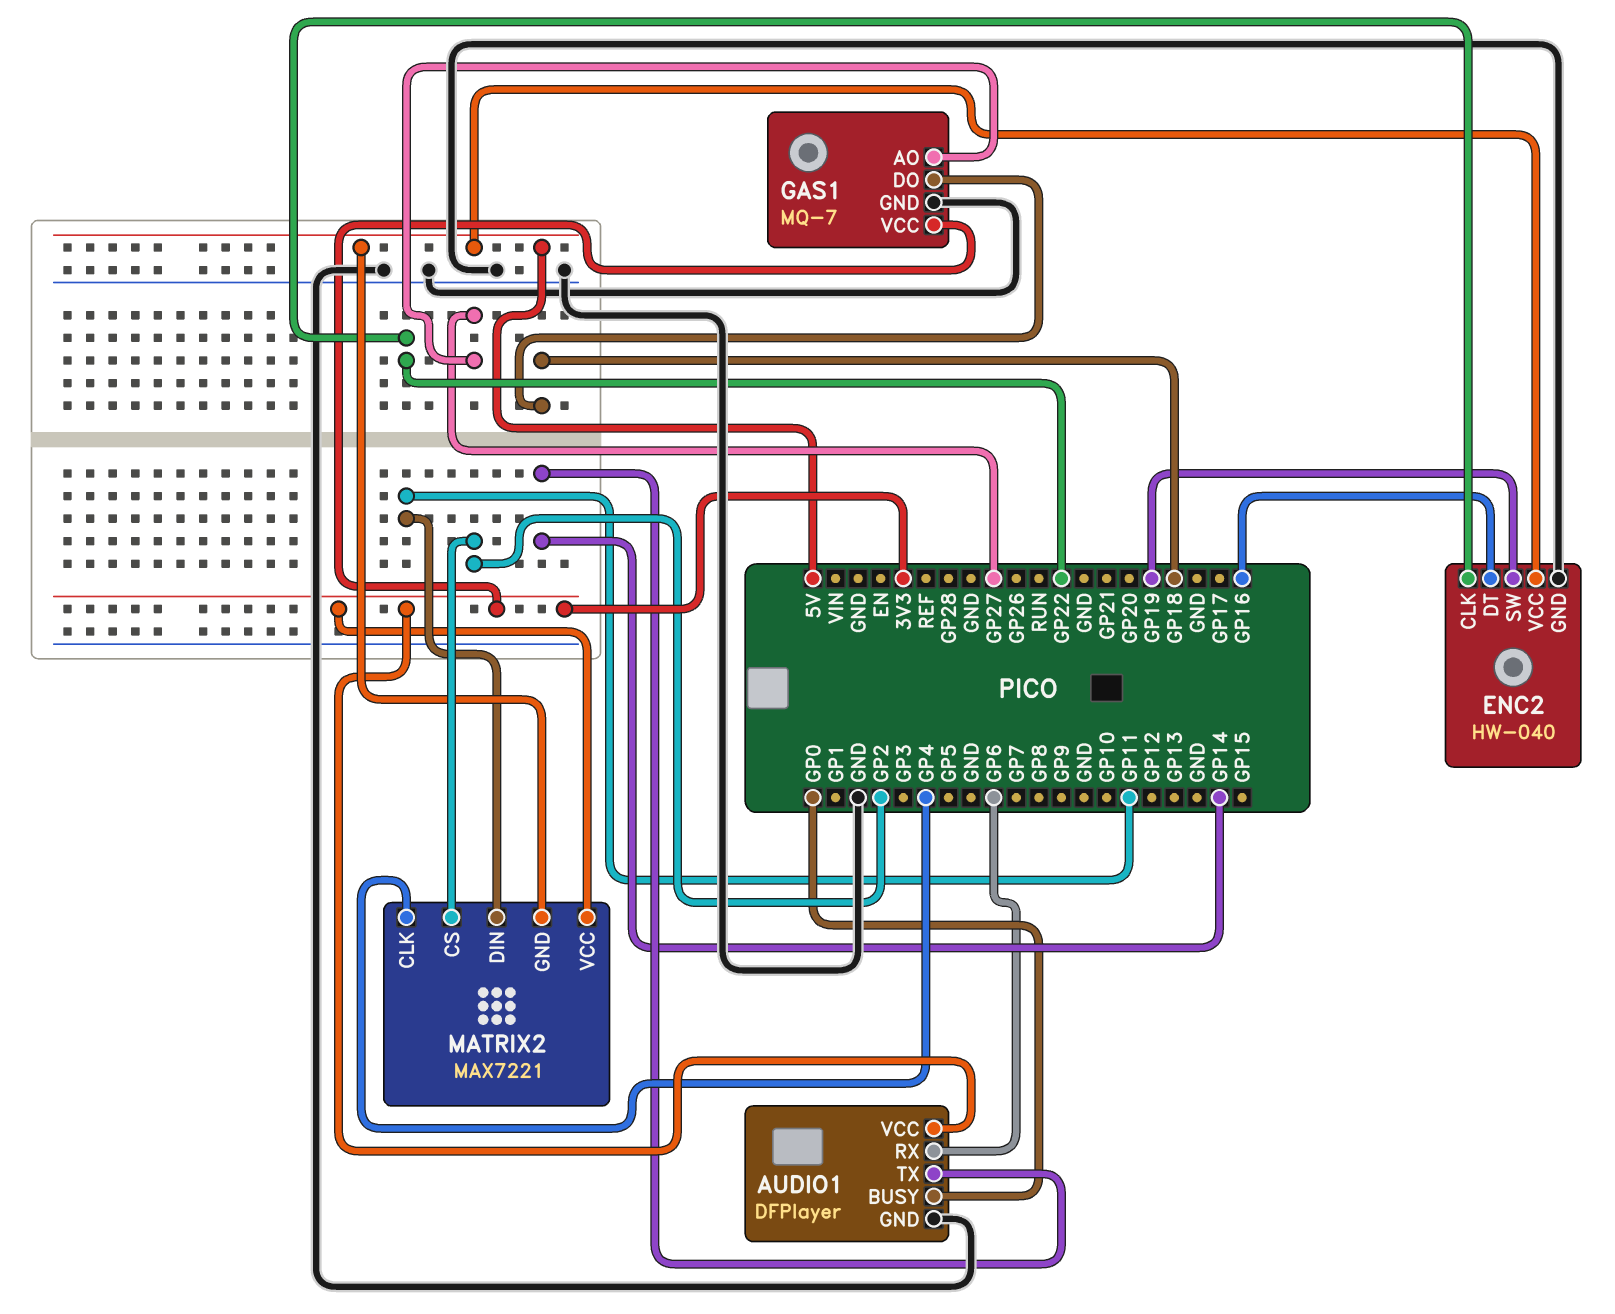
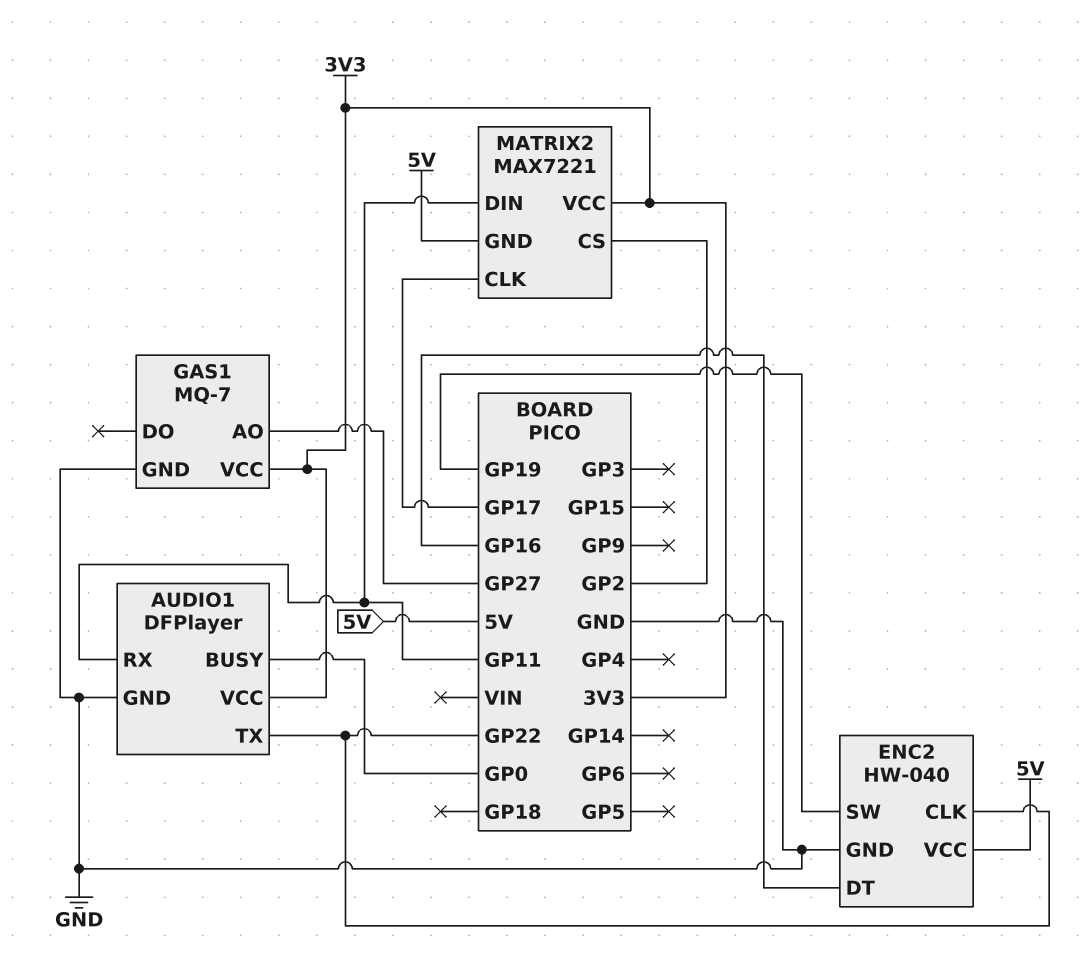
AUDIO1 pin RX: GP6 -> GP11
AUDIO1 pin TX: GP14 -> GP22
GAS1 pin DO: GP18 -> none
MATRIX2 pin CLK: GP4 -> GP17

